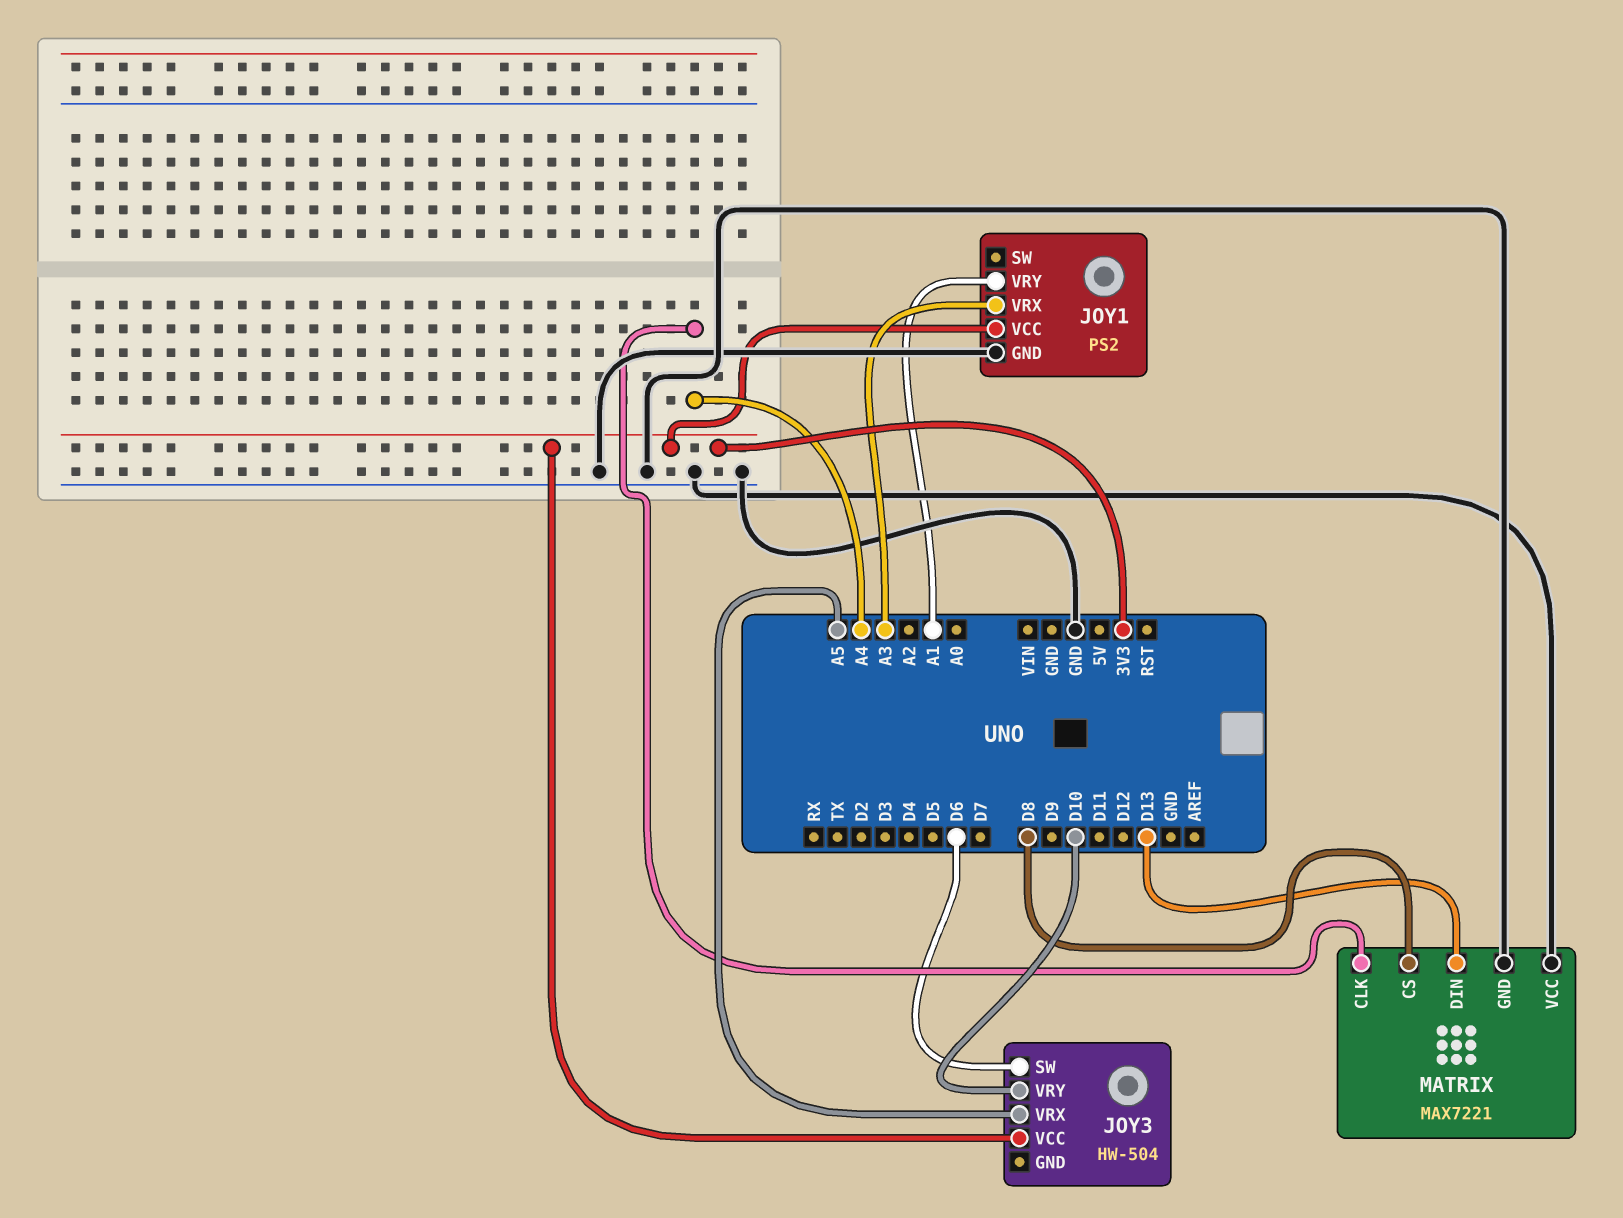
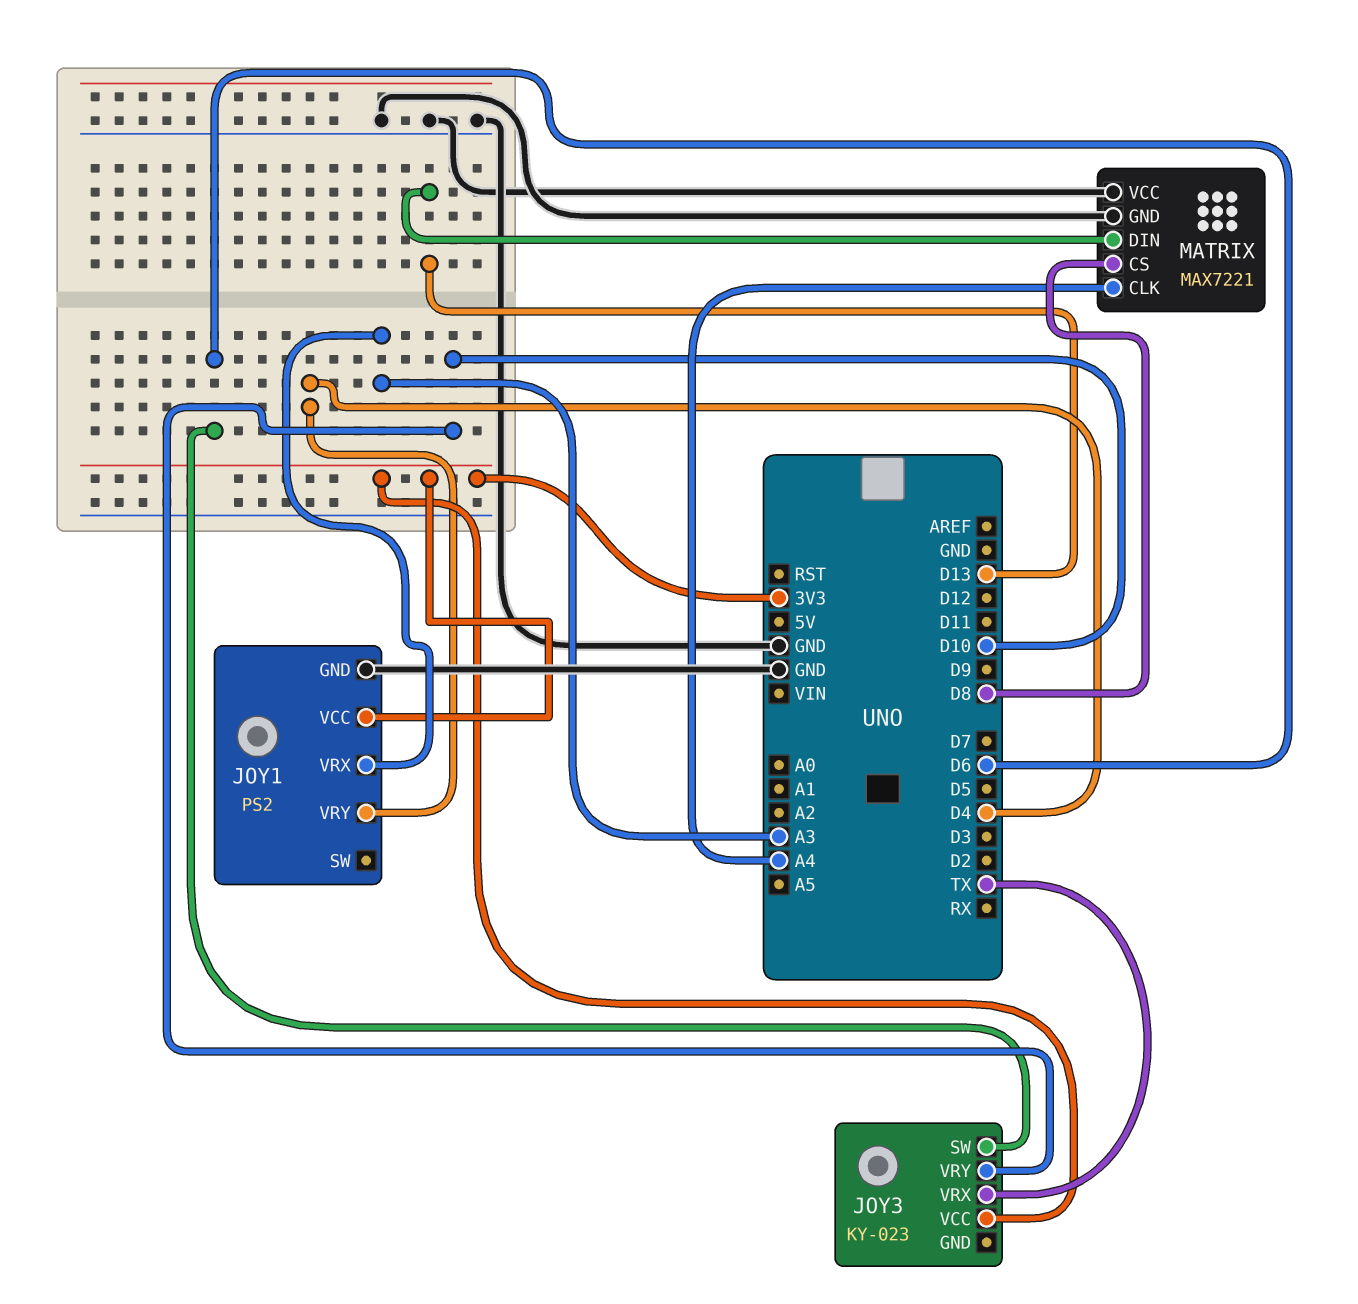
JOY1 pin VRY: A1 -> D4
JOY3: HW-504 -> KY-023
JOY3 pin VRX: A5 -> TX

